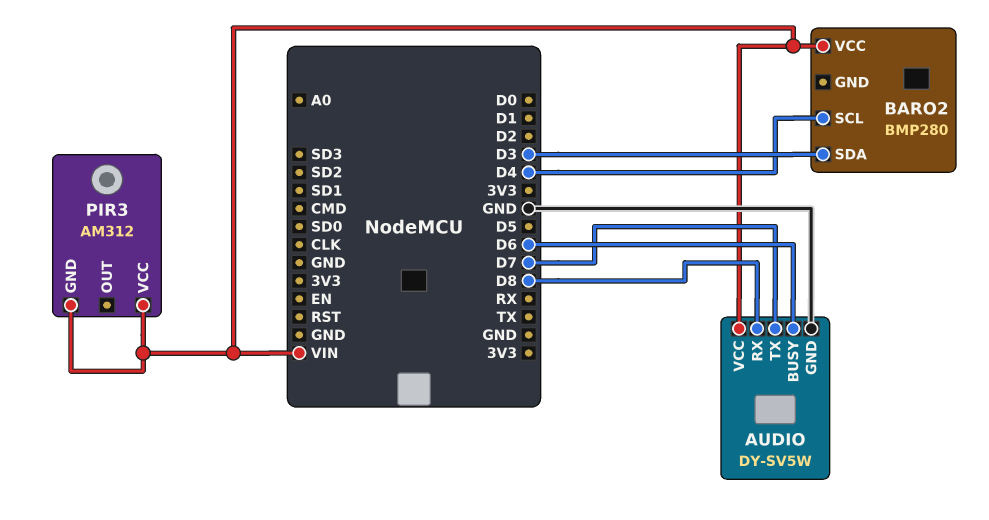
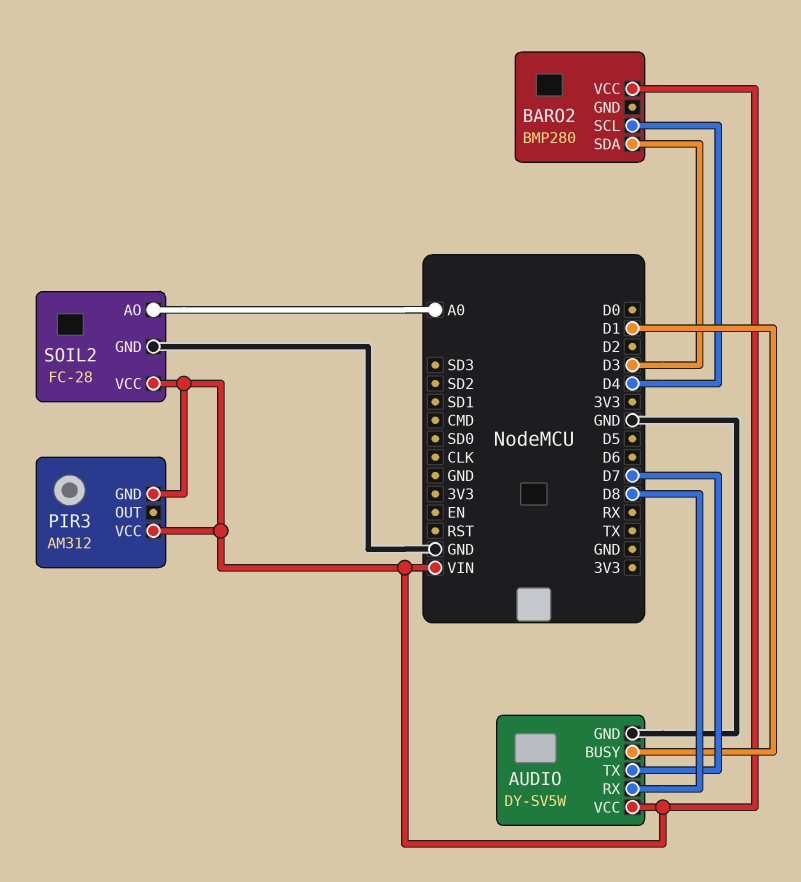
AUDIO pin BUSY: D6 -> D1
SOIL2: none -> FC-28
SOIL2 pin AO: none -> A0
SOIL2 pin GND: none -> GND
SOIL2 pin VCC: none -> VIN

